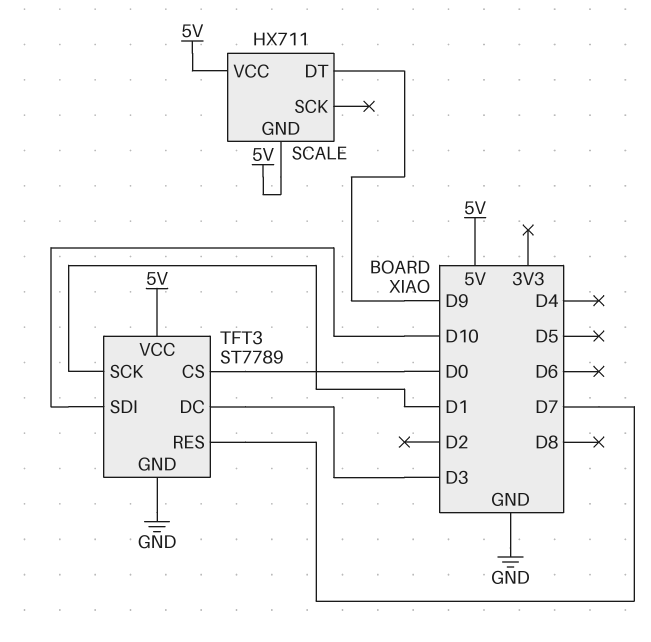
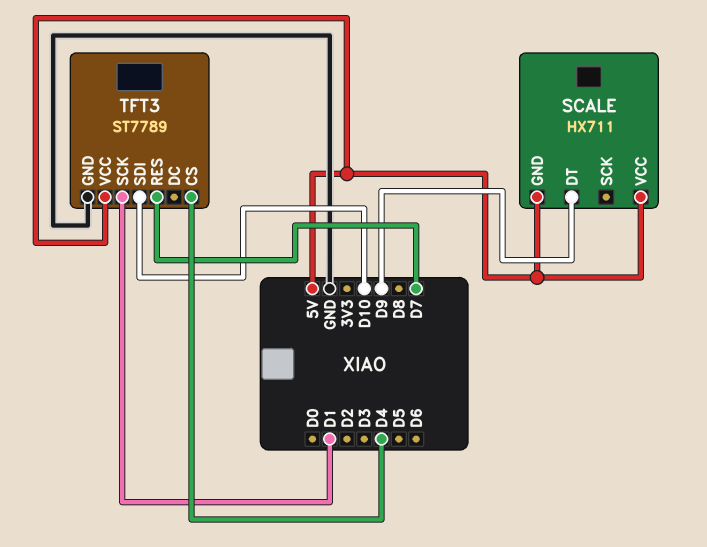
TFT3 pin CS: D0 -> D4
TFT3 pin DC: D3 -> none

